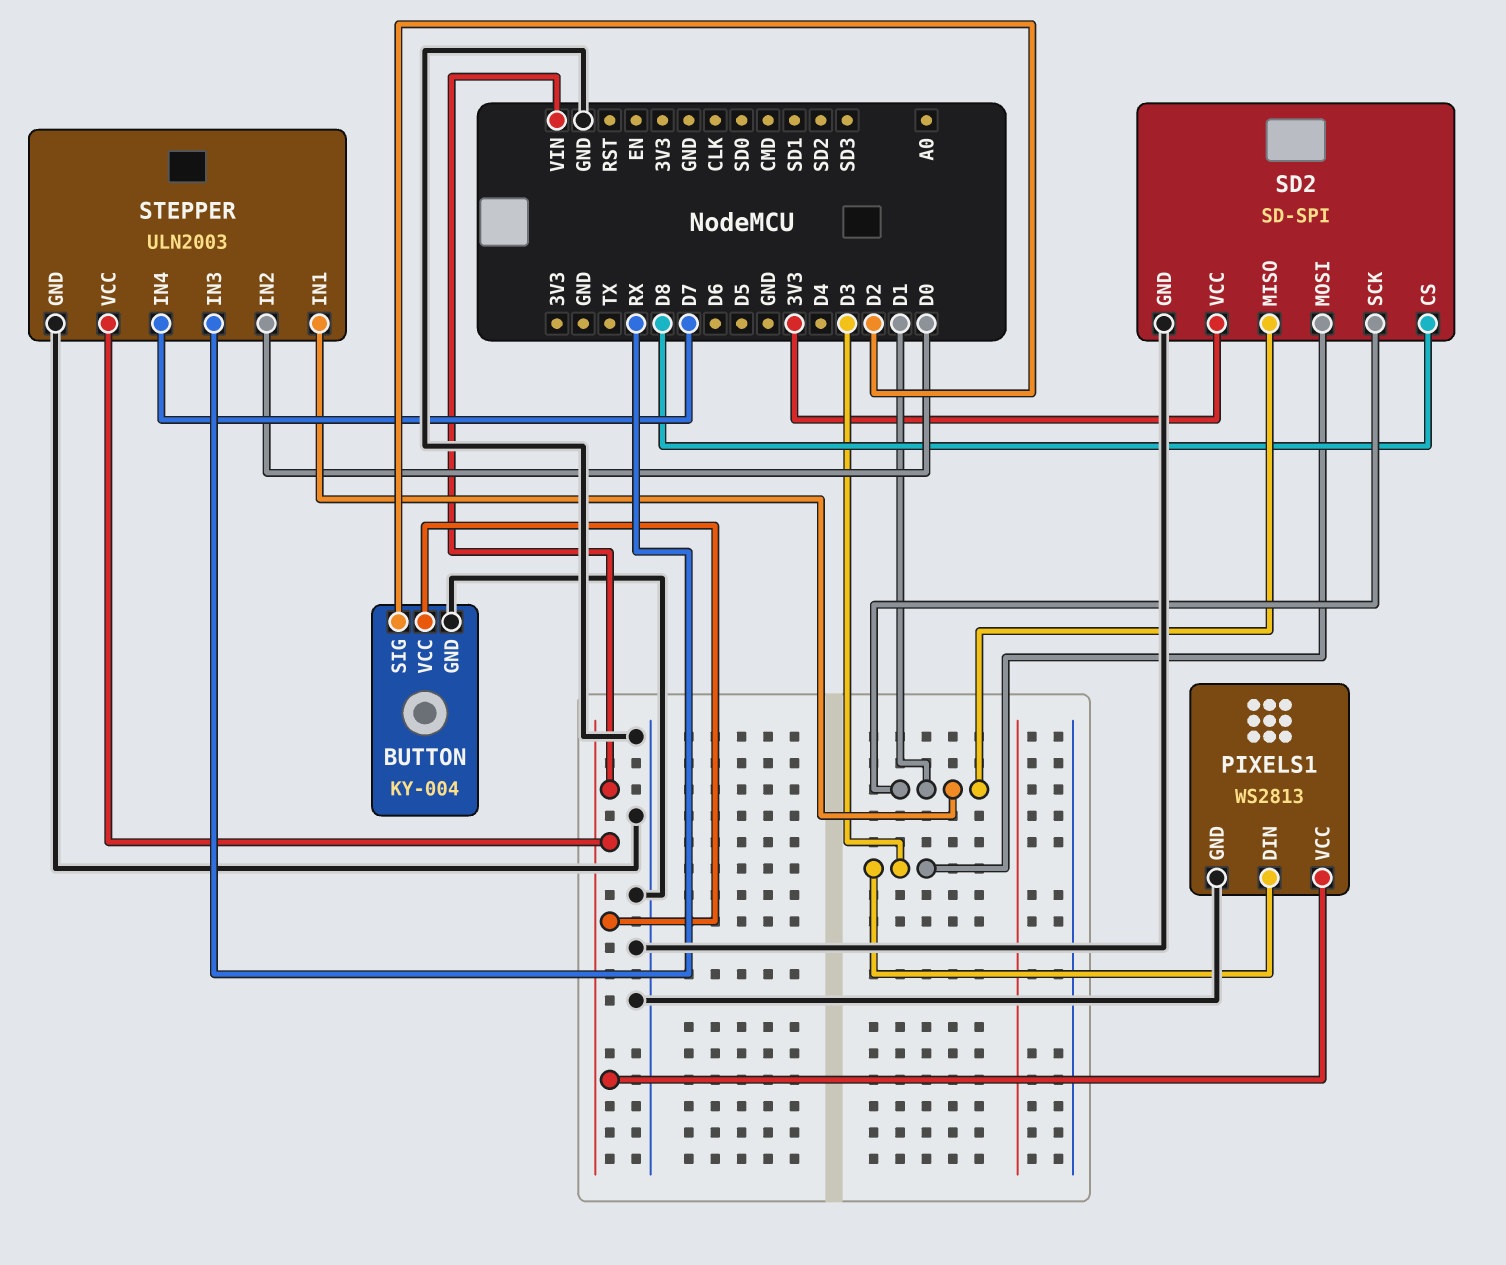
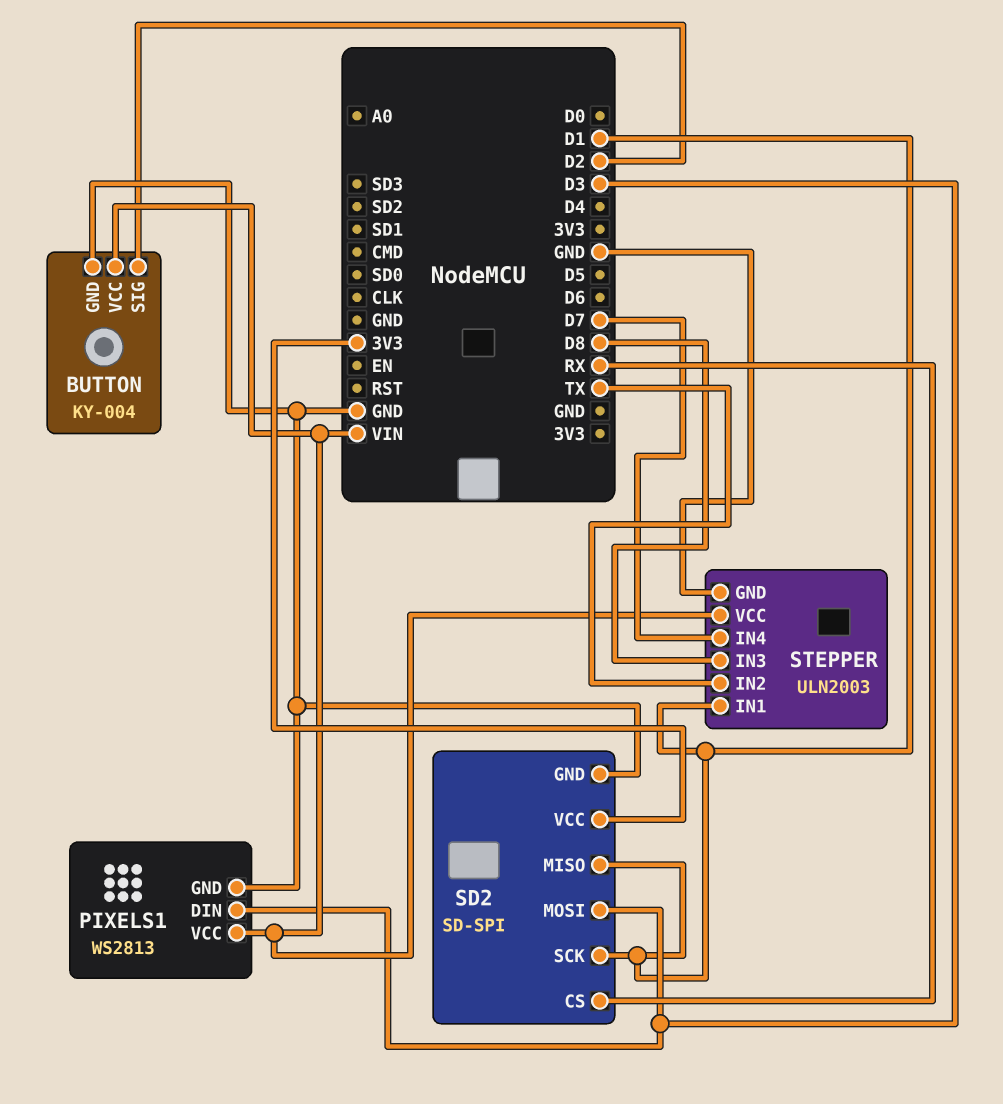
SD2 pin CS: D8 -> RX
STEPPER pin IN2: D0 -> TX
STEPPER pin IN3: RX -> D8

